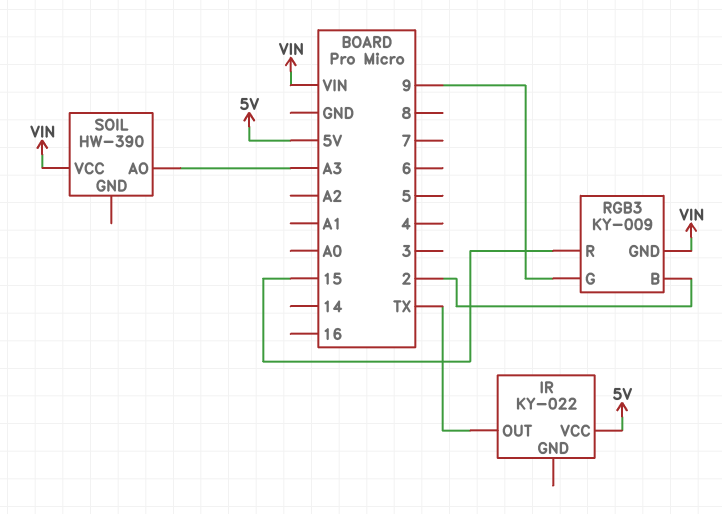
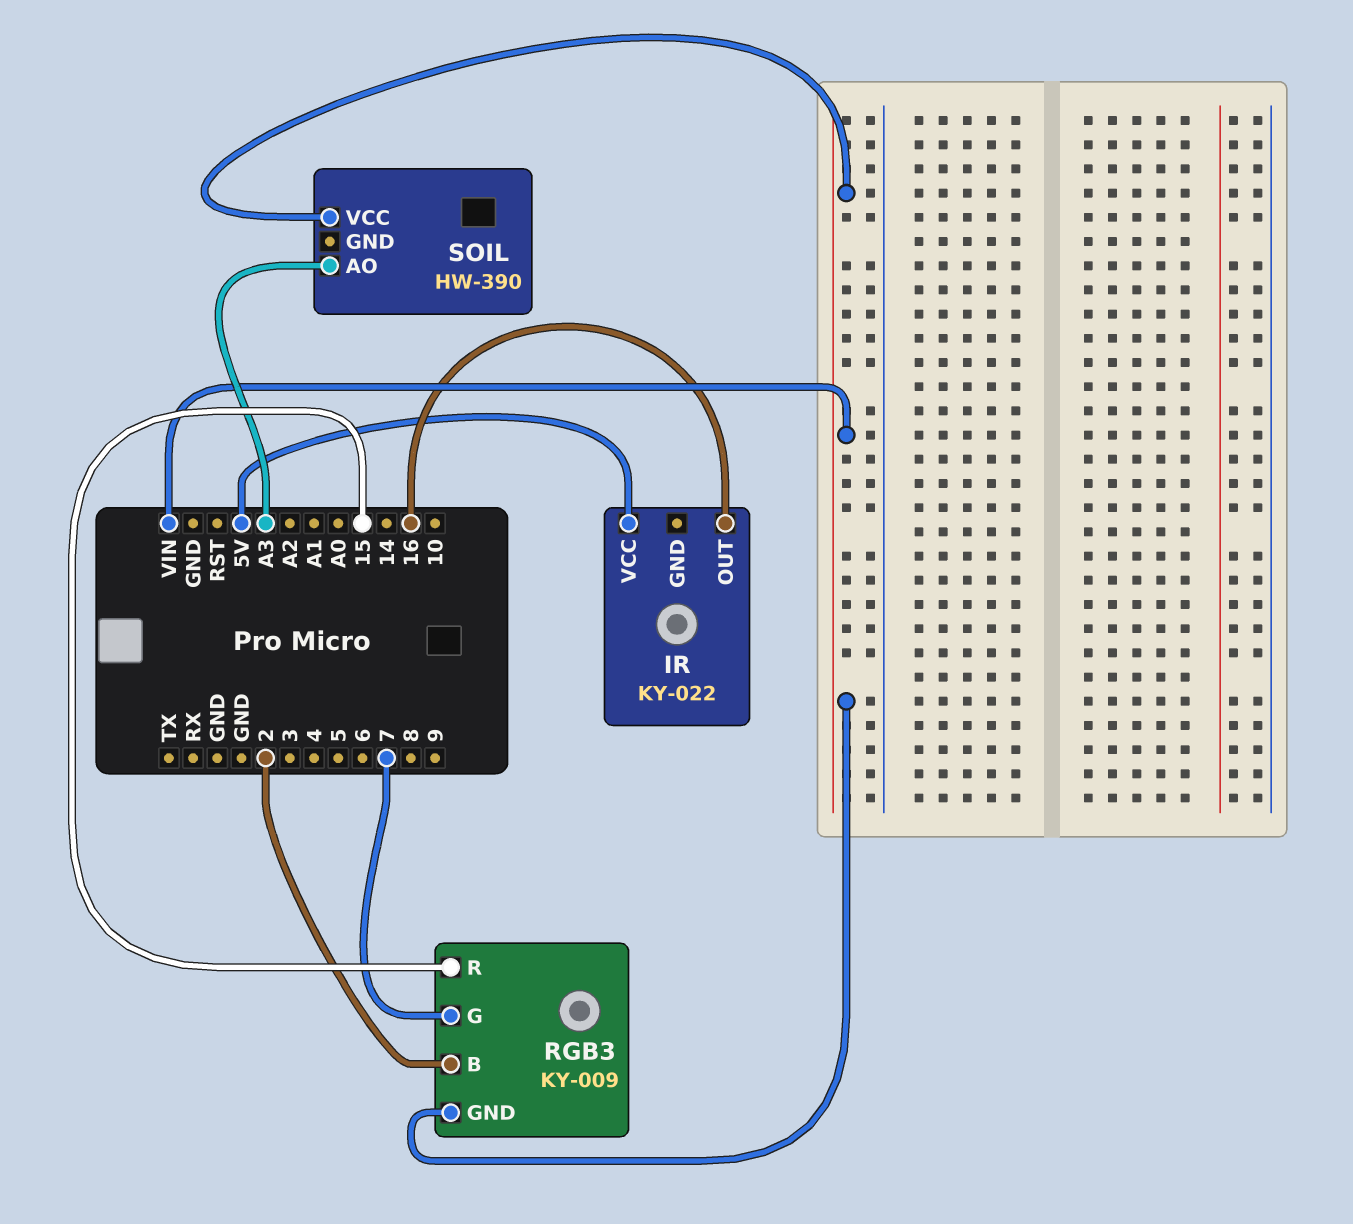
IR pin OUT: TX -> 16
RGB3 pin G: 9 -> 7

